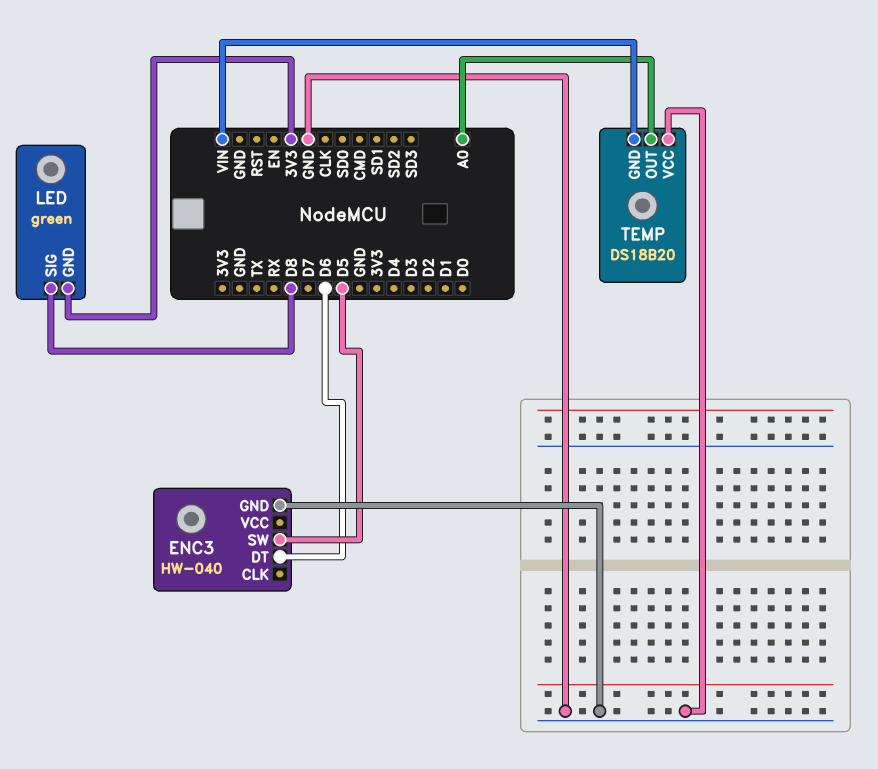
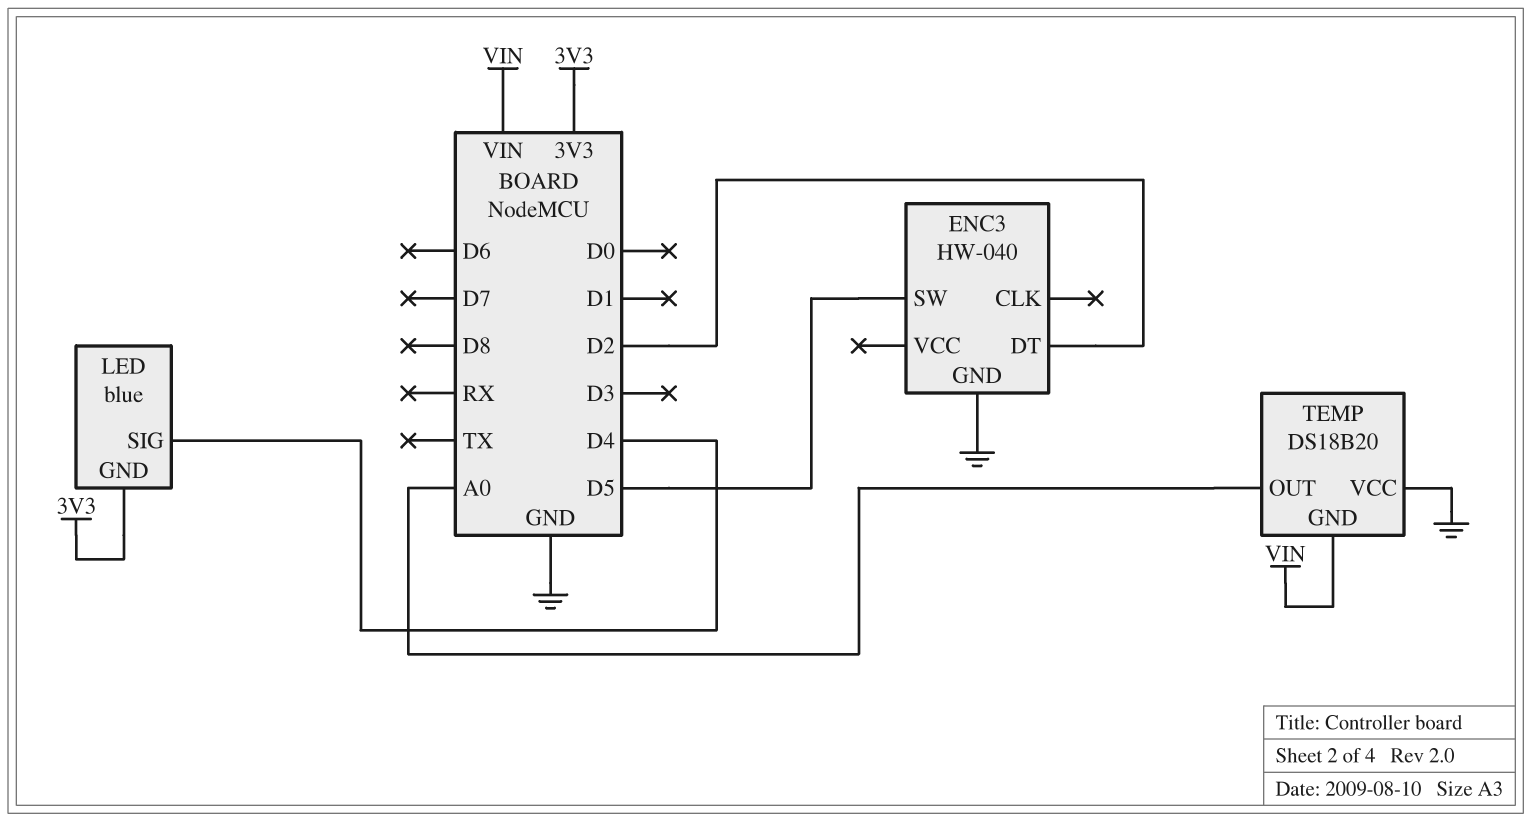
ENC3 pin DT: D6 -> D2
LED: green -> blue
LED pin SIG: D8 -> D4

